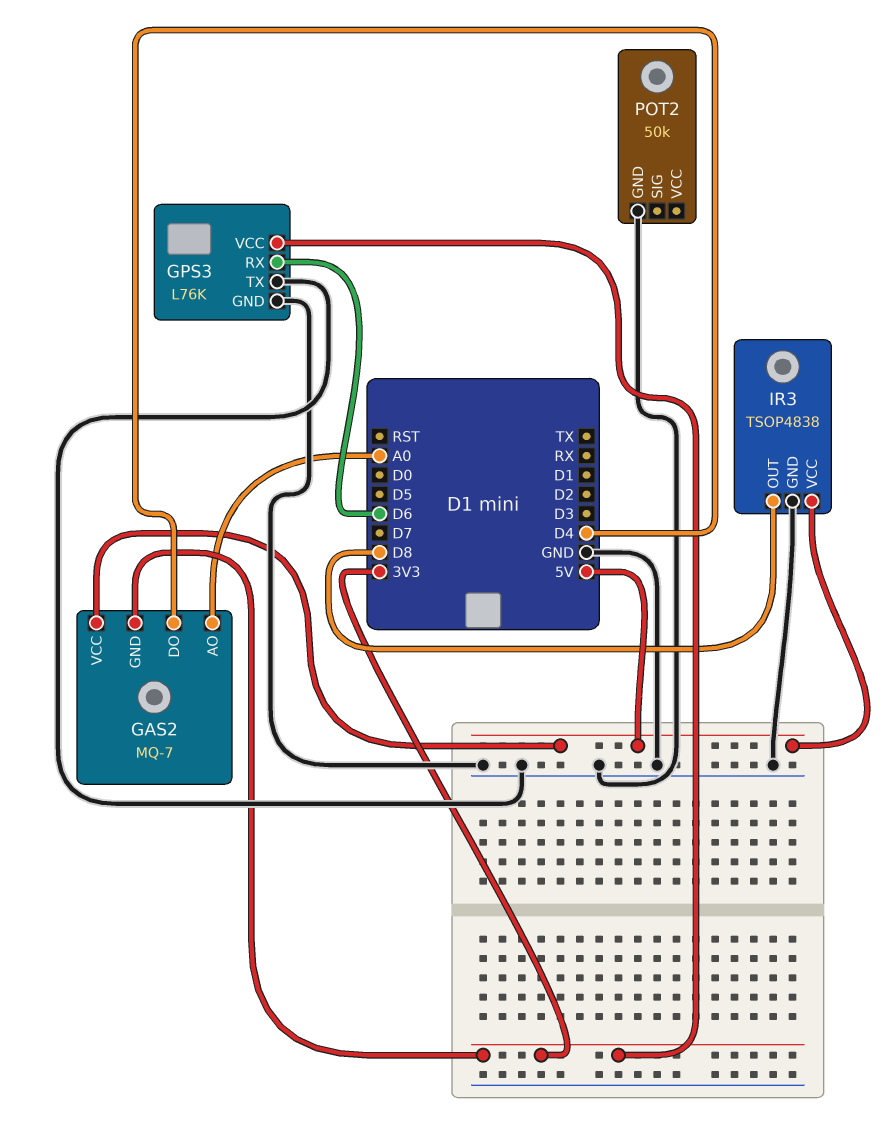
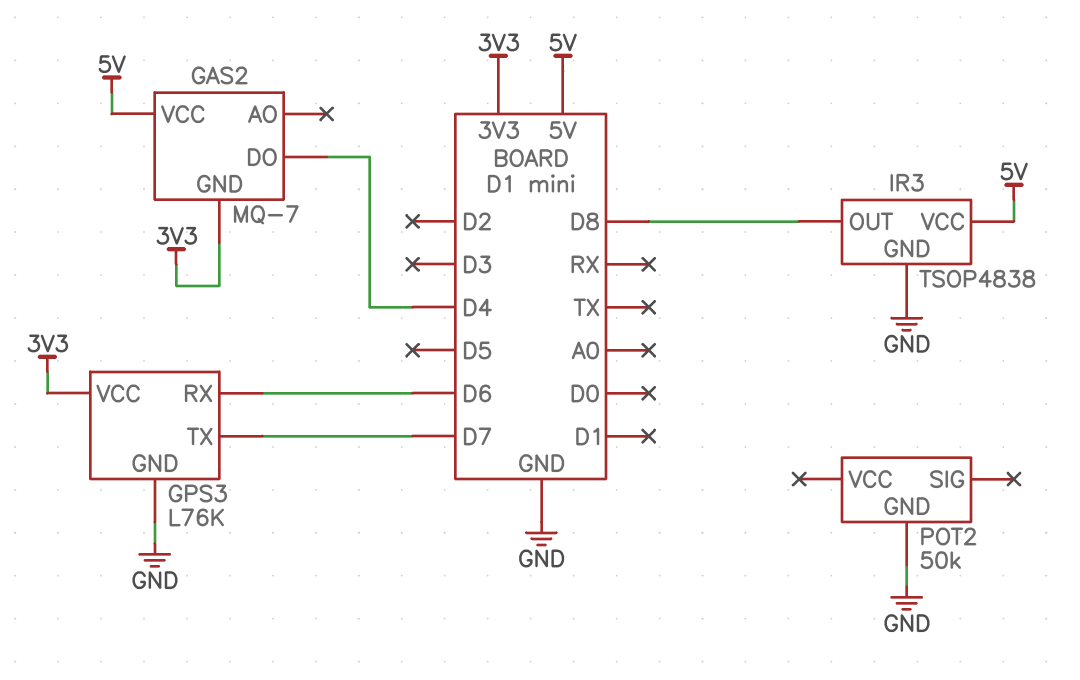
GAS2 pin AO: A0 -> none
GPS3 pin TX: GND -> D7

